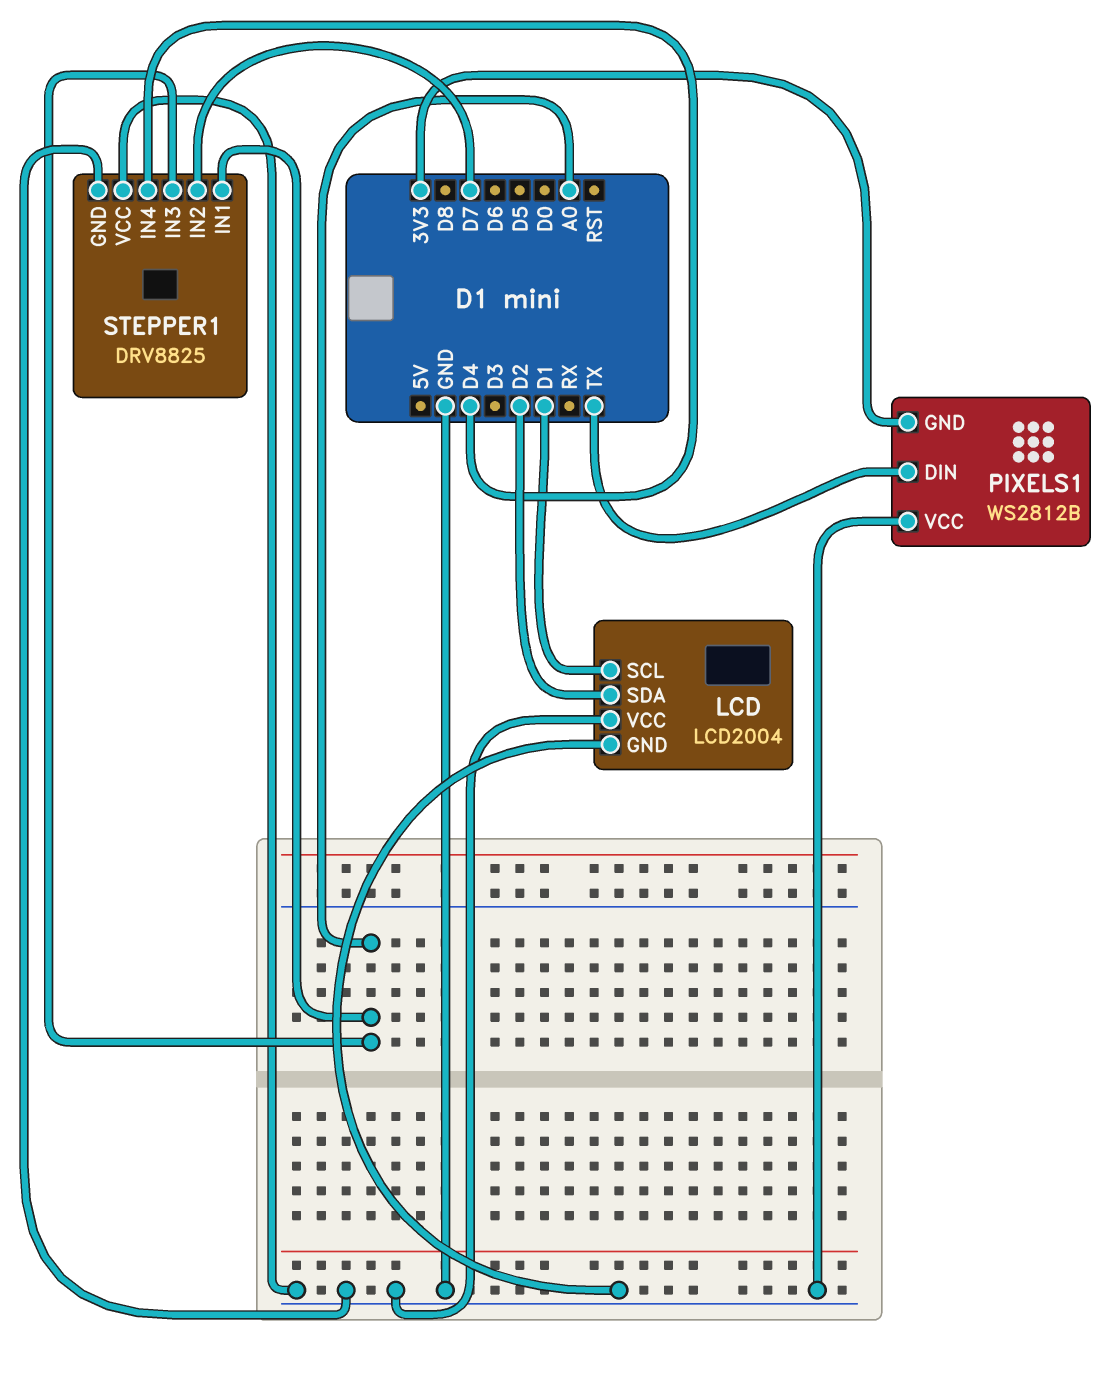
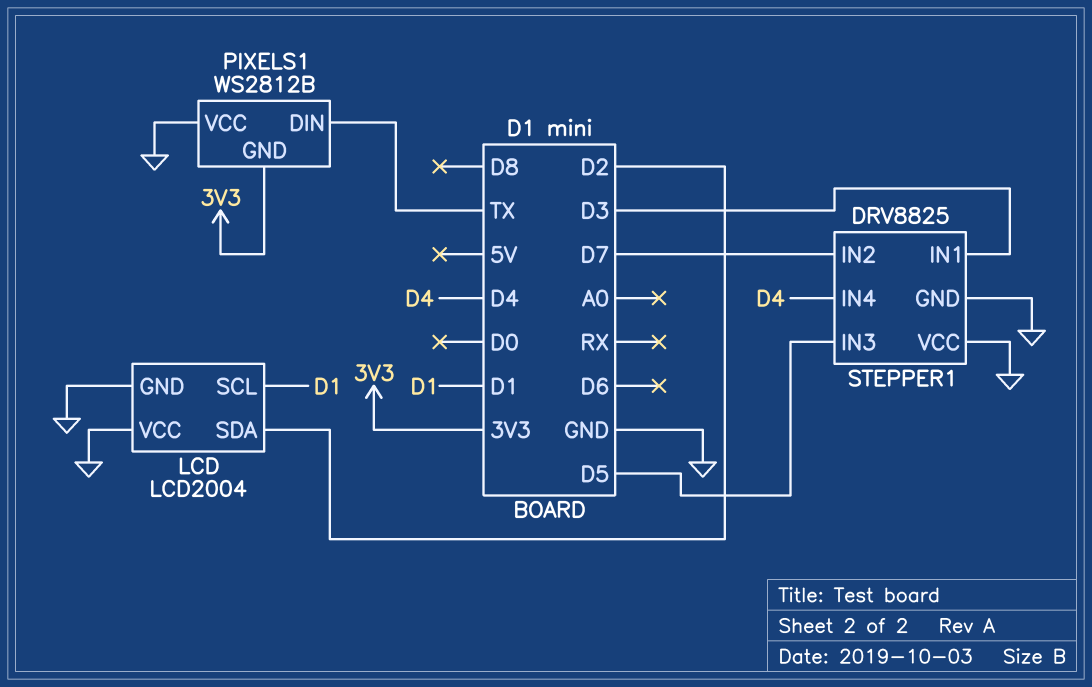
STEPPER1 pin IN1: A0 -> D3
STEPPER1 pin IN3: A0 -> D5

